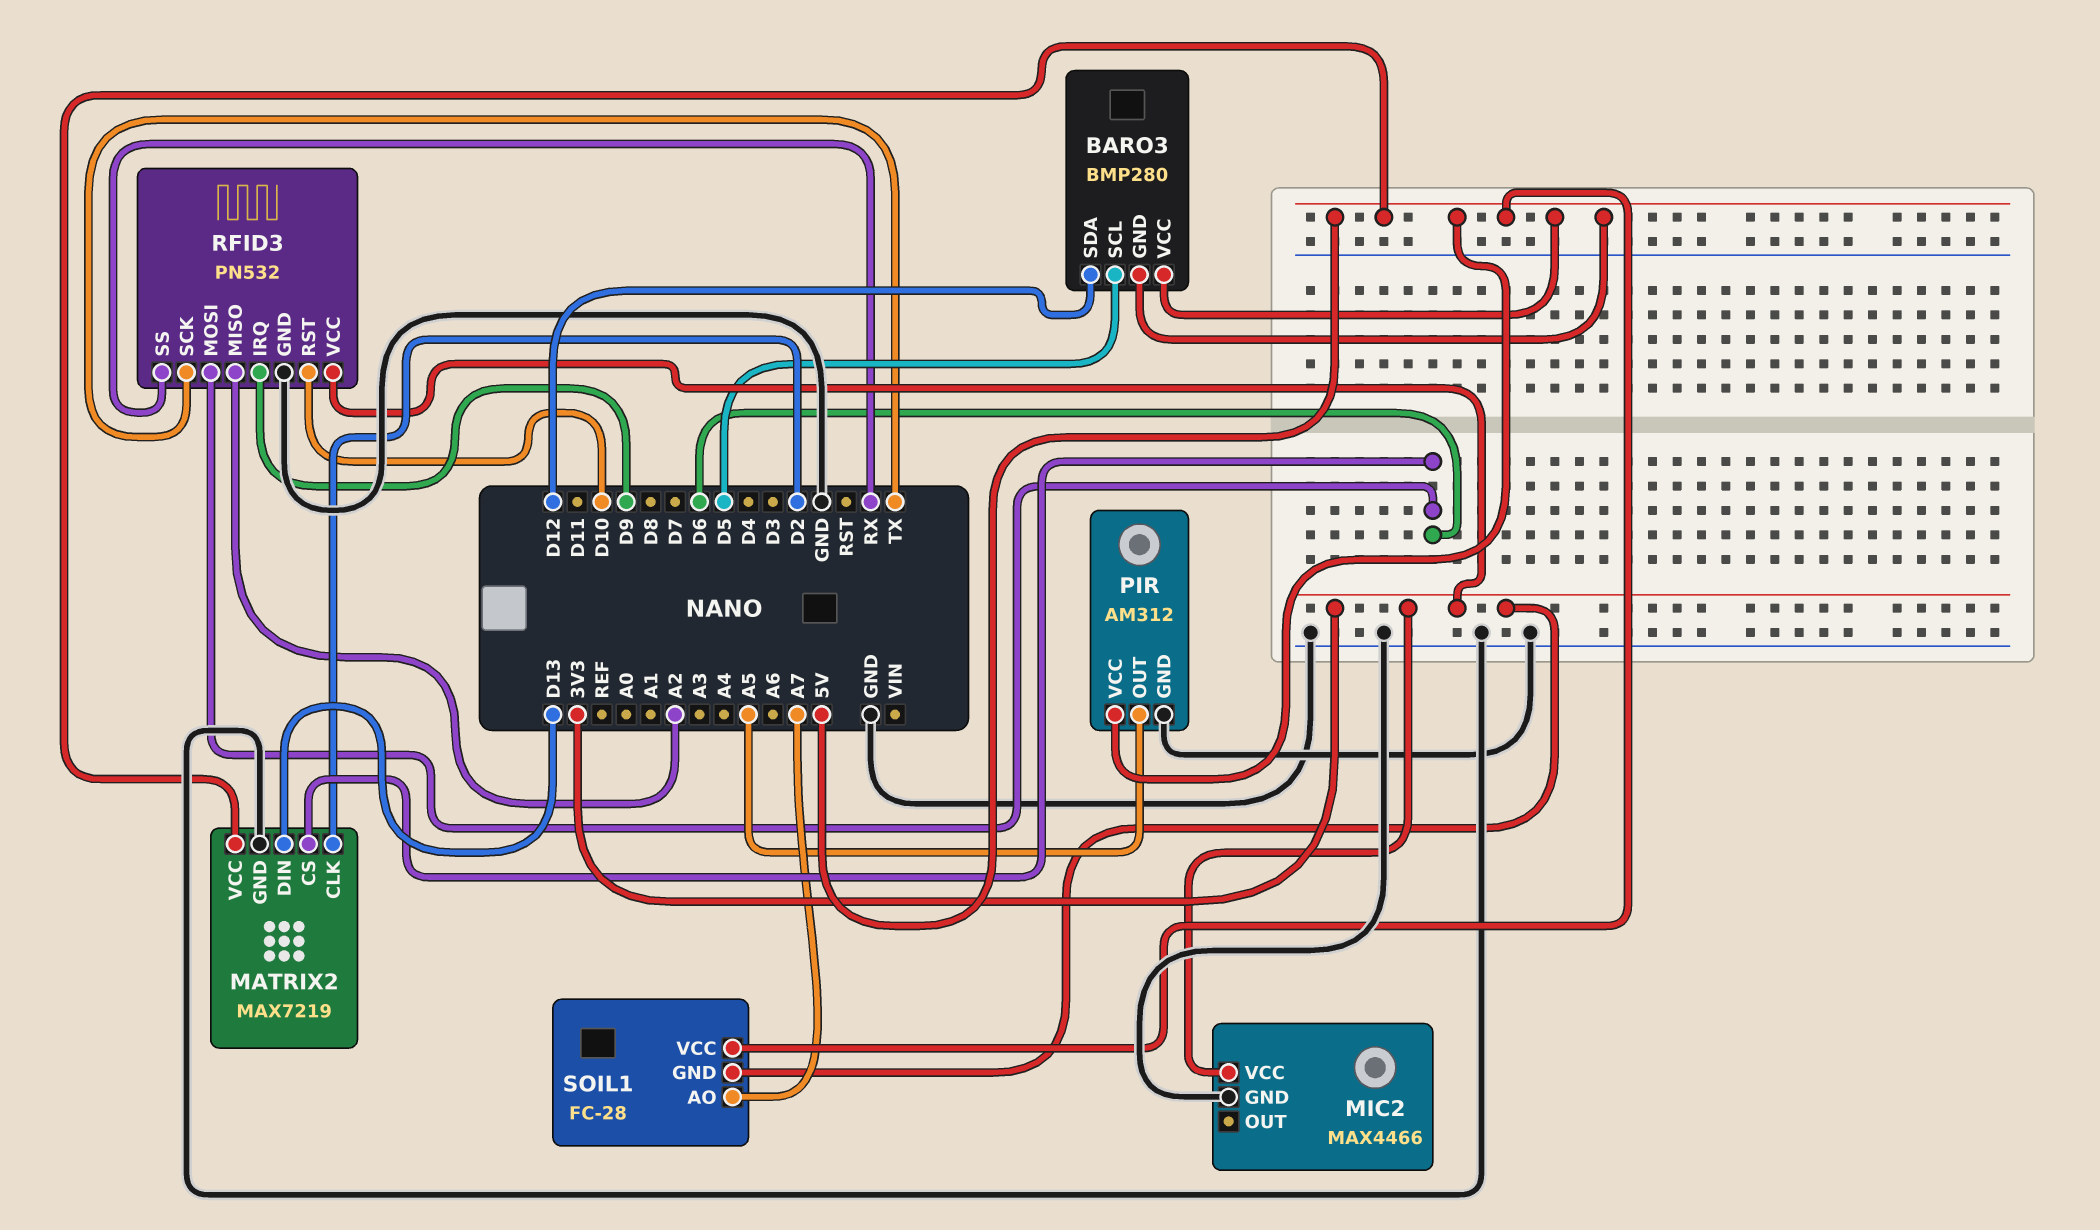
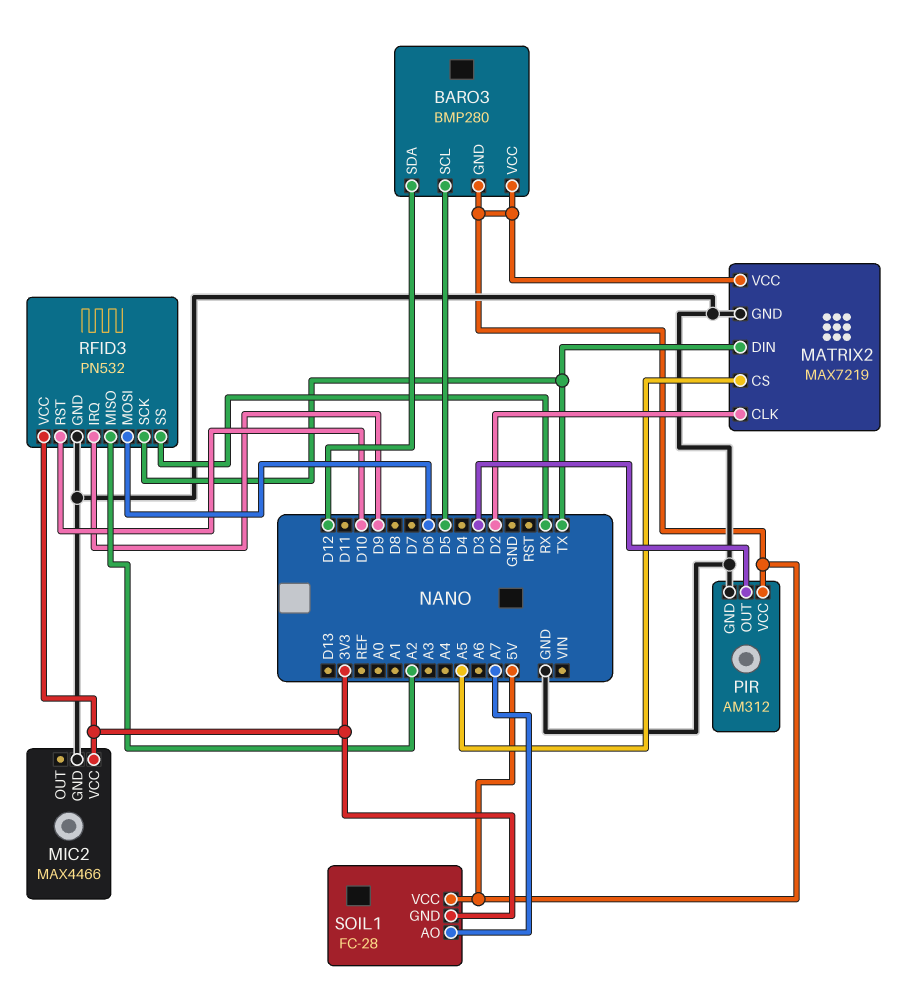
MATRIX2 pin CS: D6 -> A5
MATRIX2 pin DIN: D13 -> TX
PIR pin OUT: A5 -> D3

